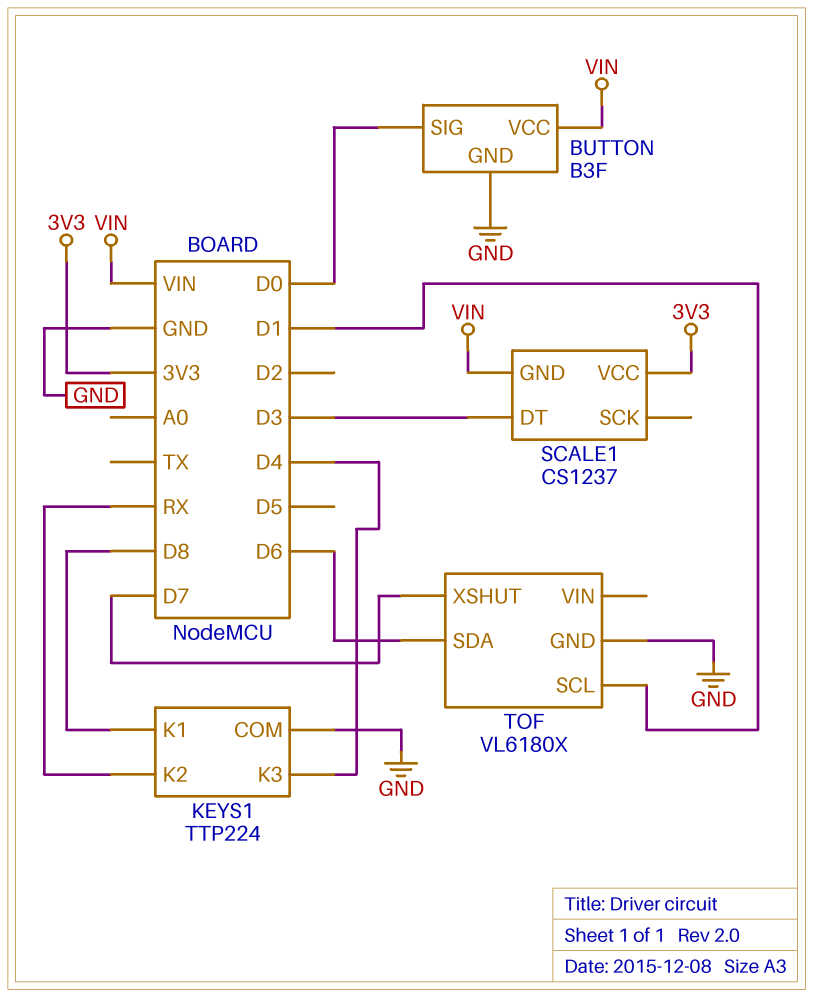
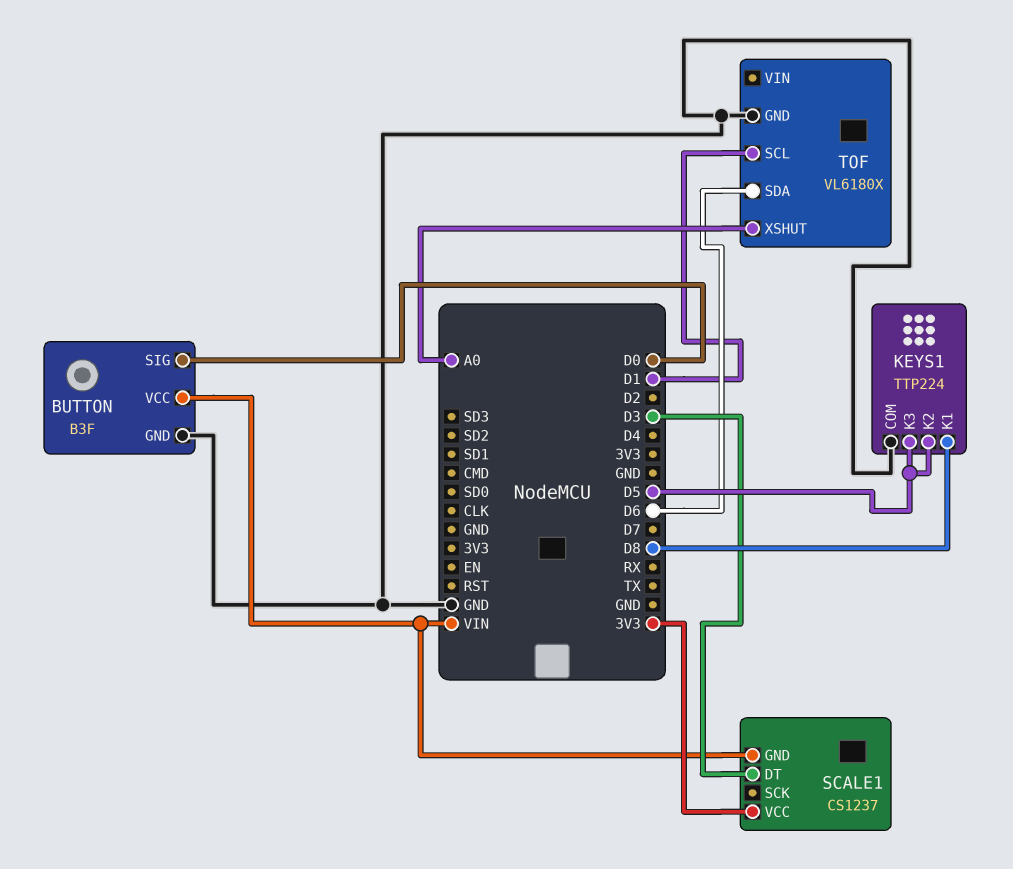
KEYS1 pin K2: RX -> D5
KEYS1 pin K3: D4 -> D5
TOF pin XSHUT: D7 -> A0

